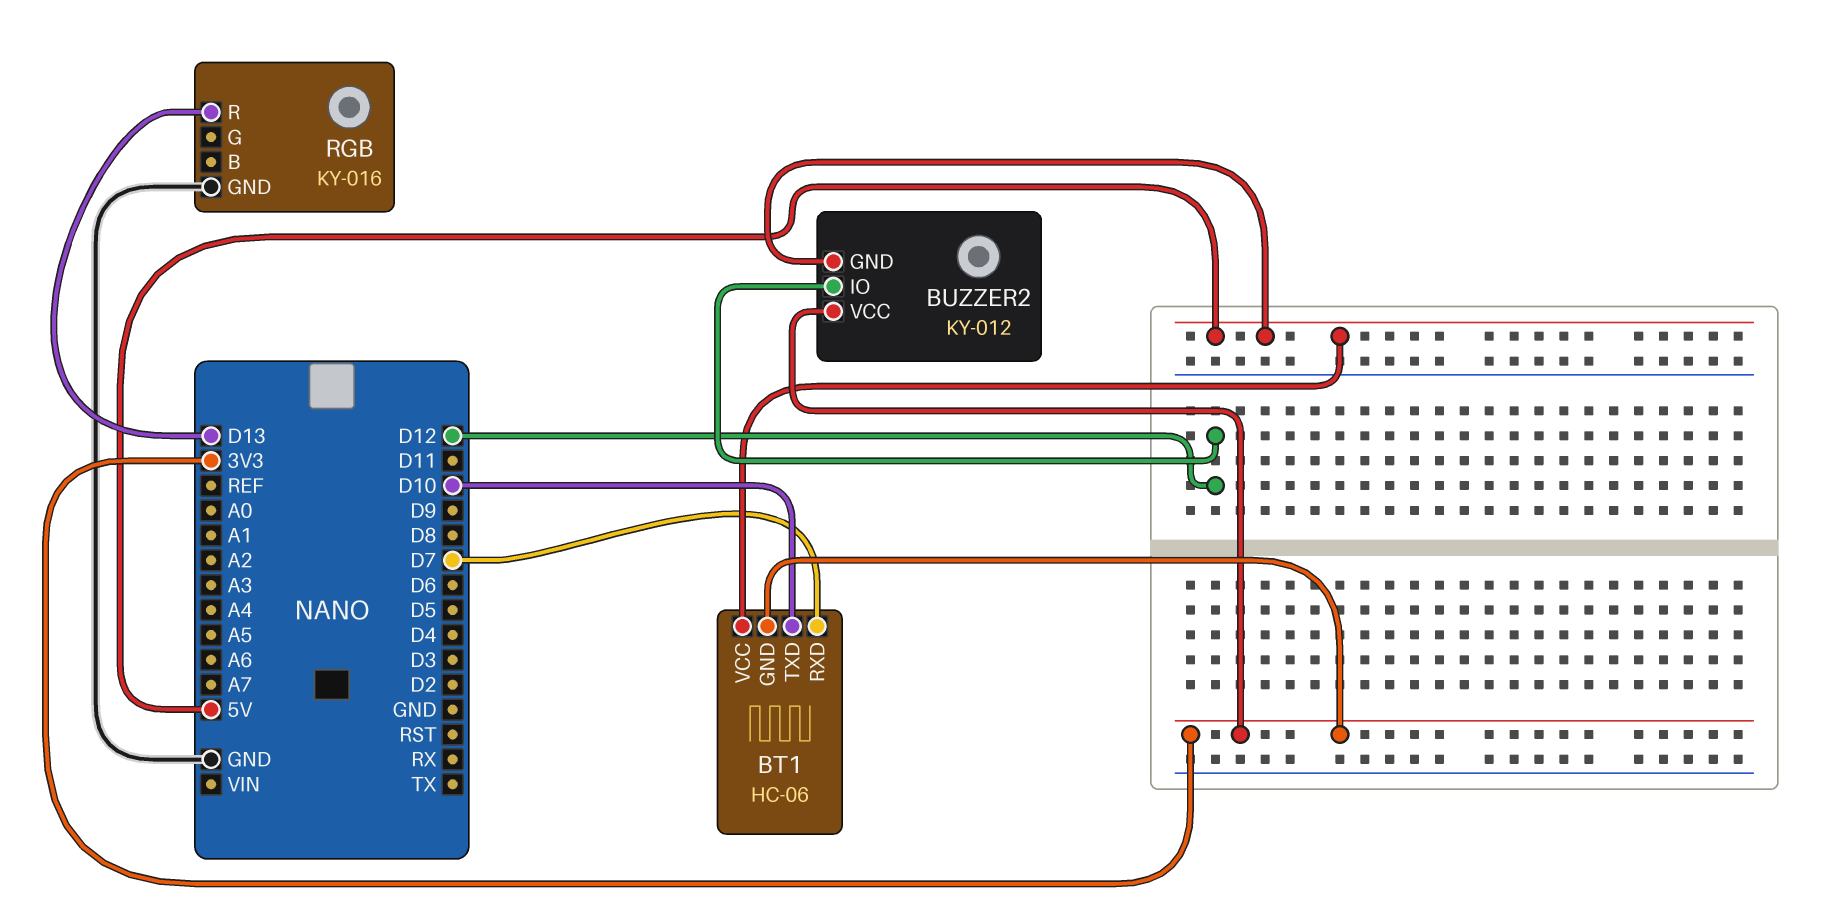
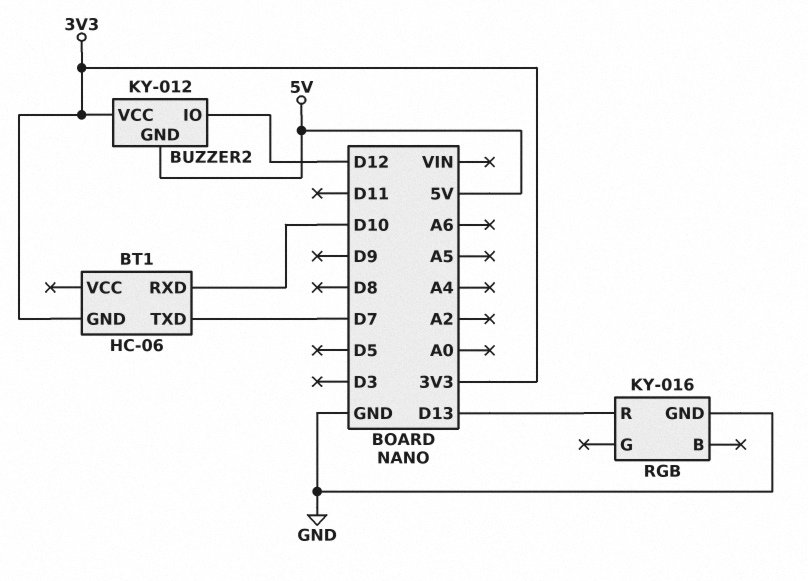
BT1 pin RXD: D7 -> D10
BT1 pin TXD: D10 -> D7
BT1 pin VCC: 5V -> none

